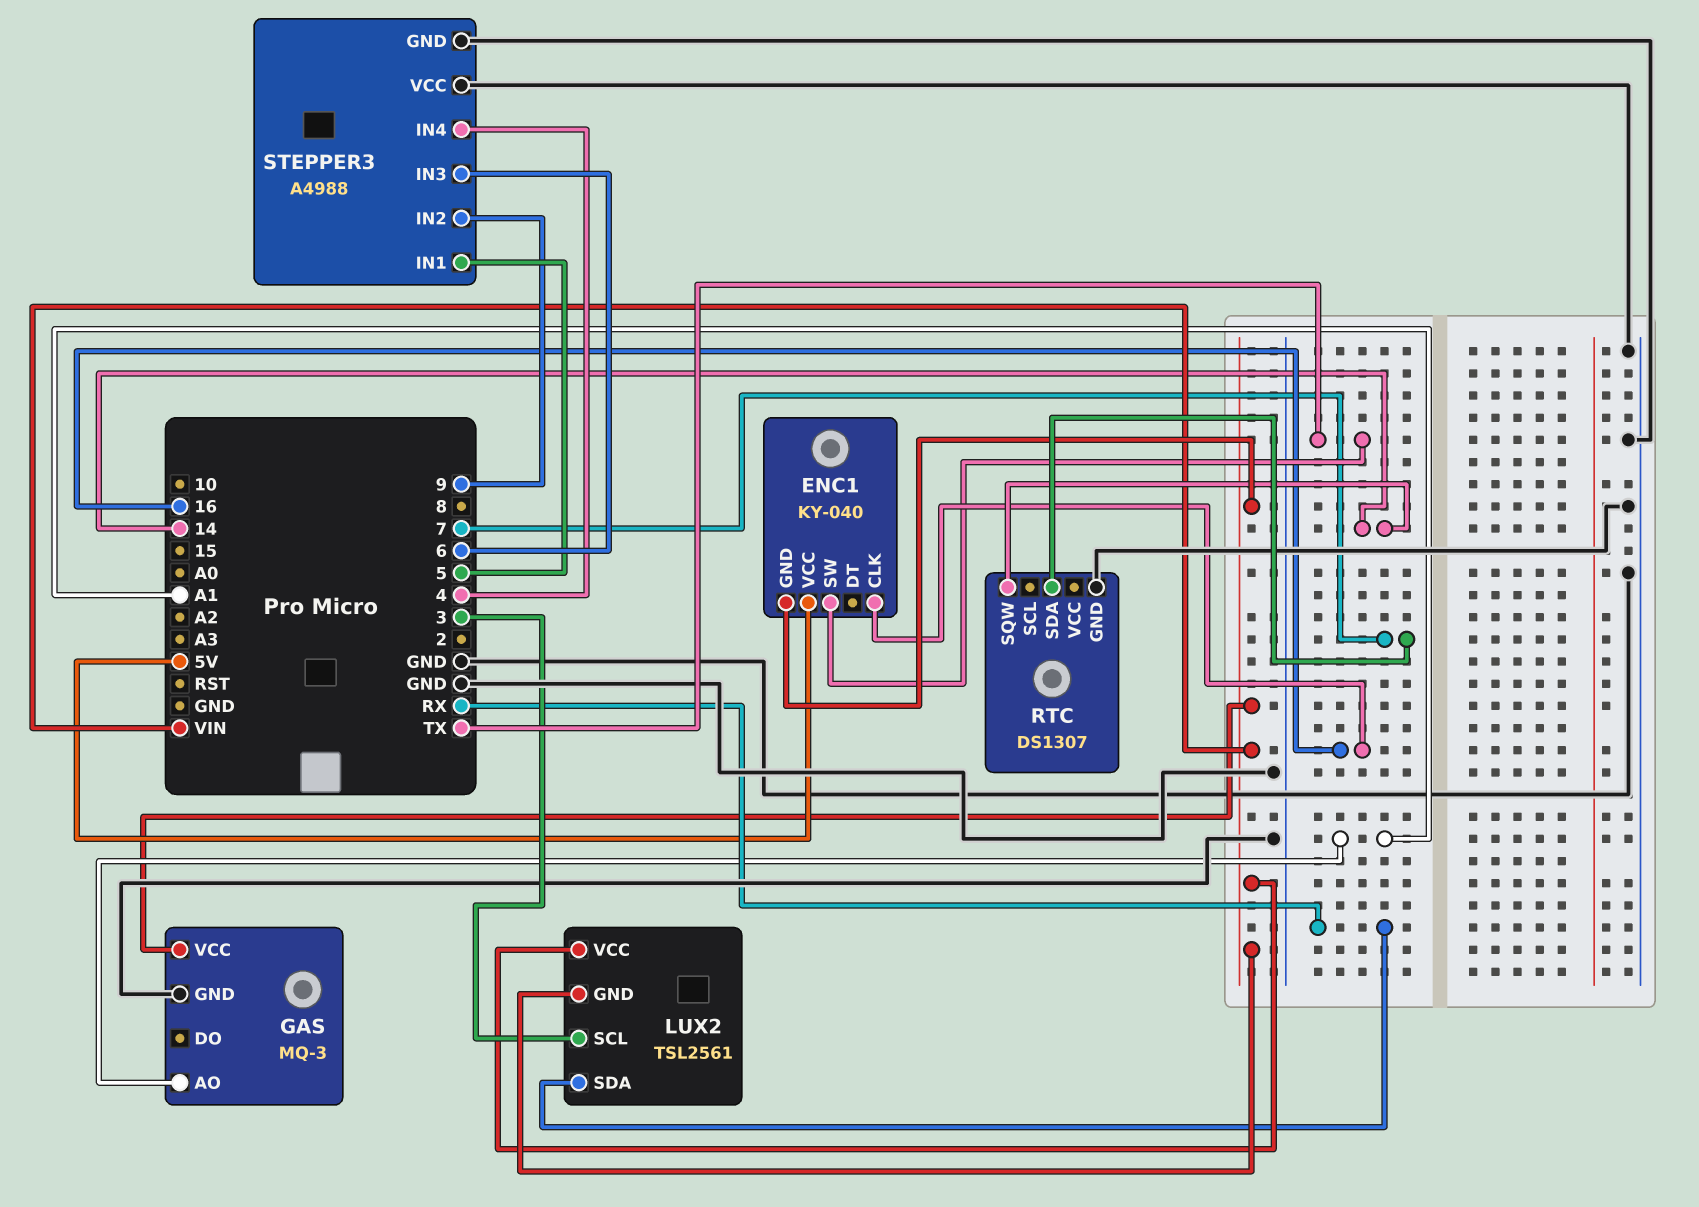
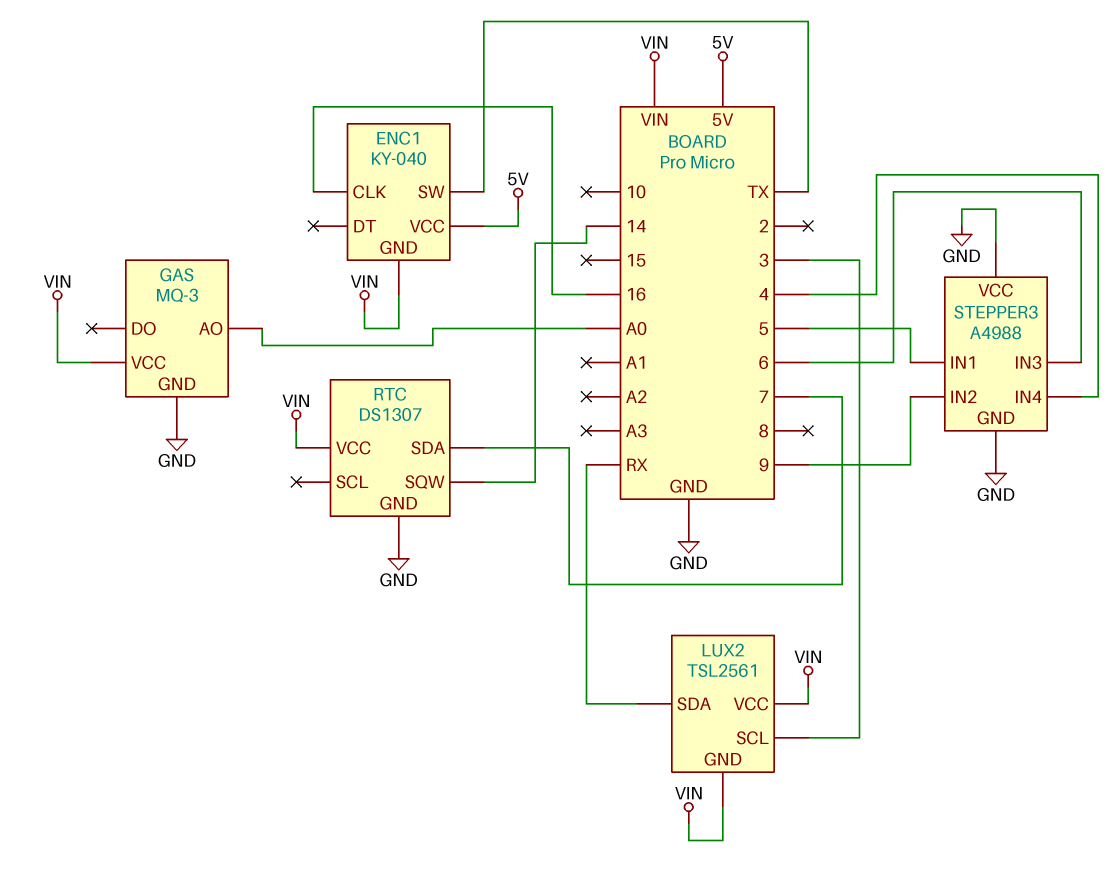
GAS pin AO: A1 -> A0
RTC pin VCC: none -> VIN

